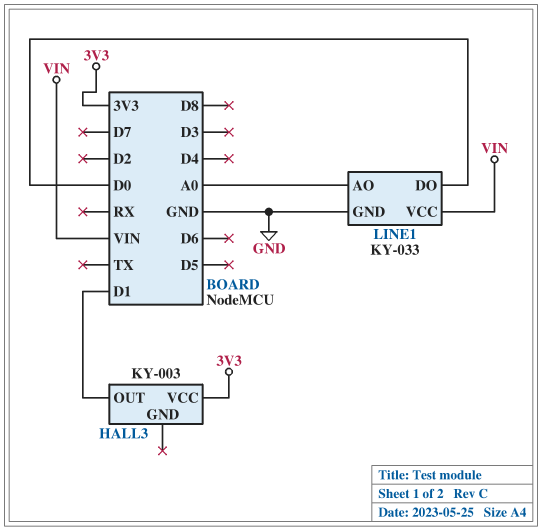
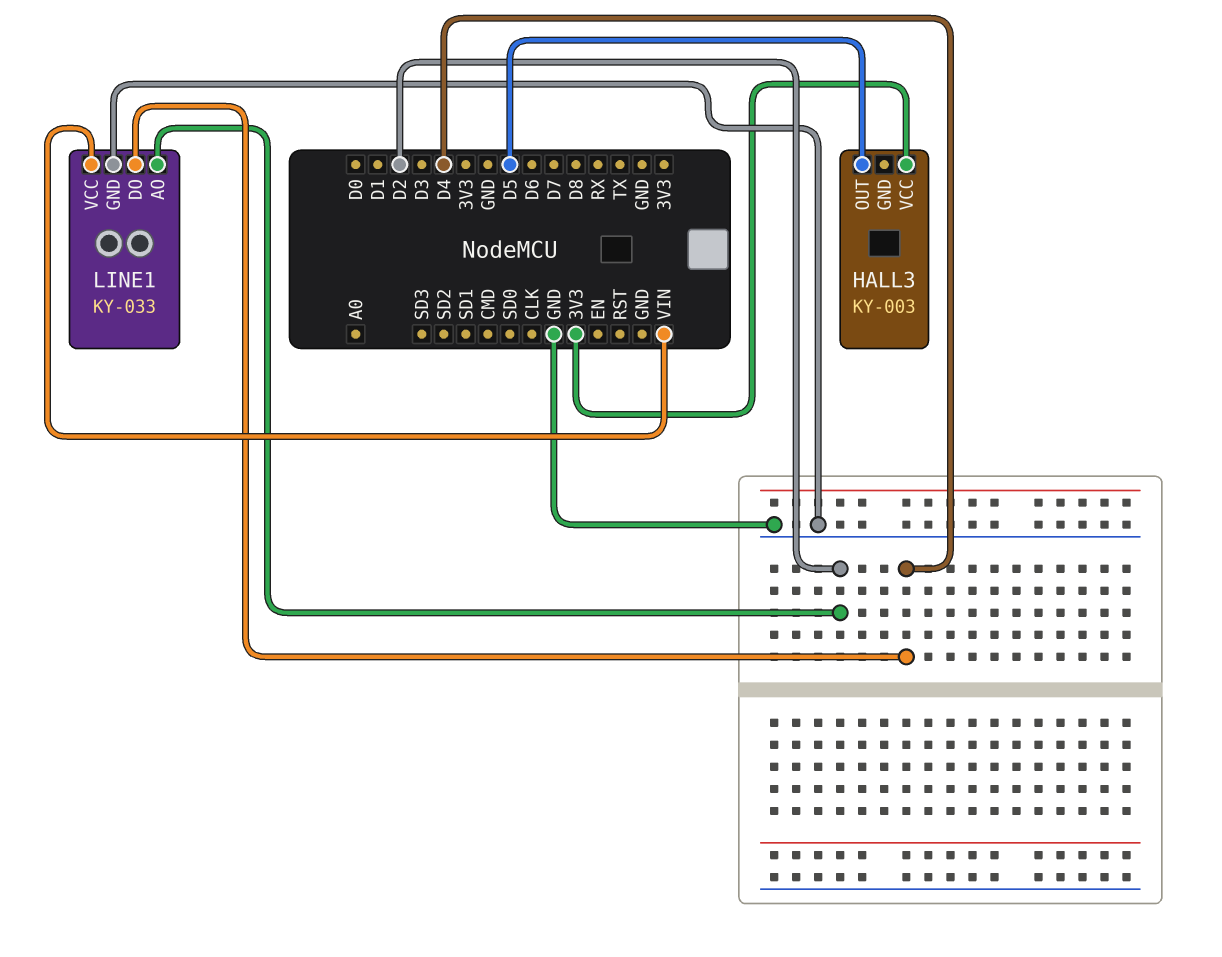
HALL3 pin OUT: D1 -> D5
LINE1 pin AO: A0 -> D2
LINE1 pin DO: D0 -> D4

